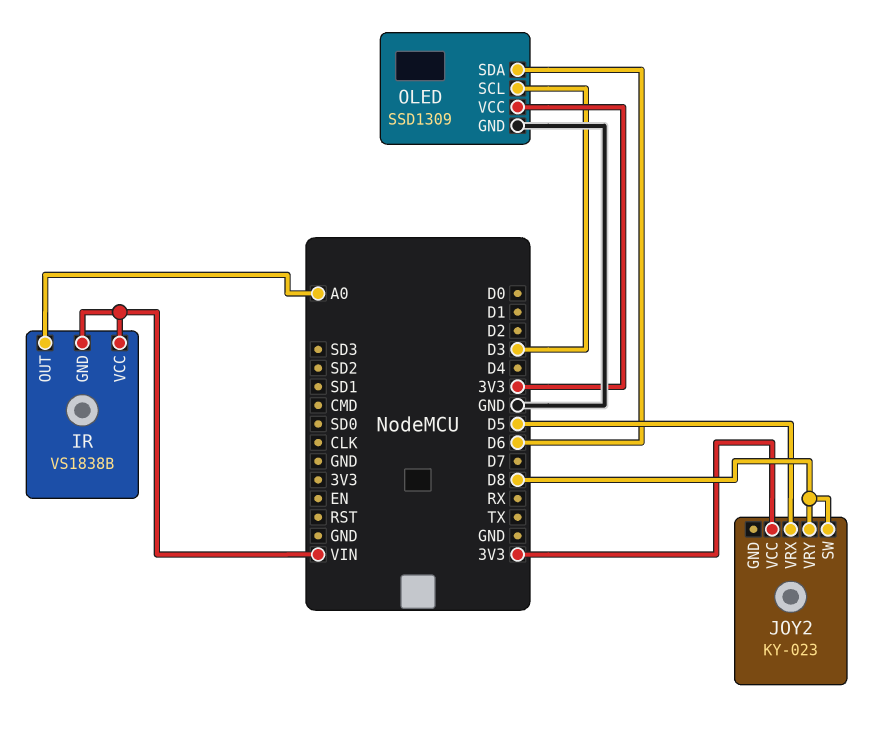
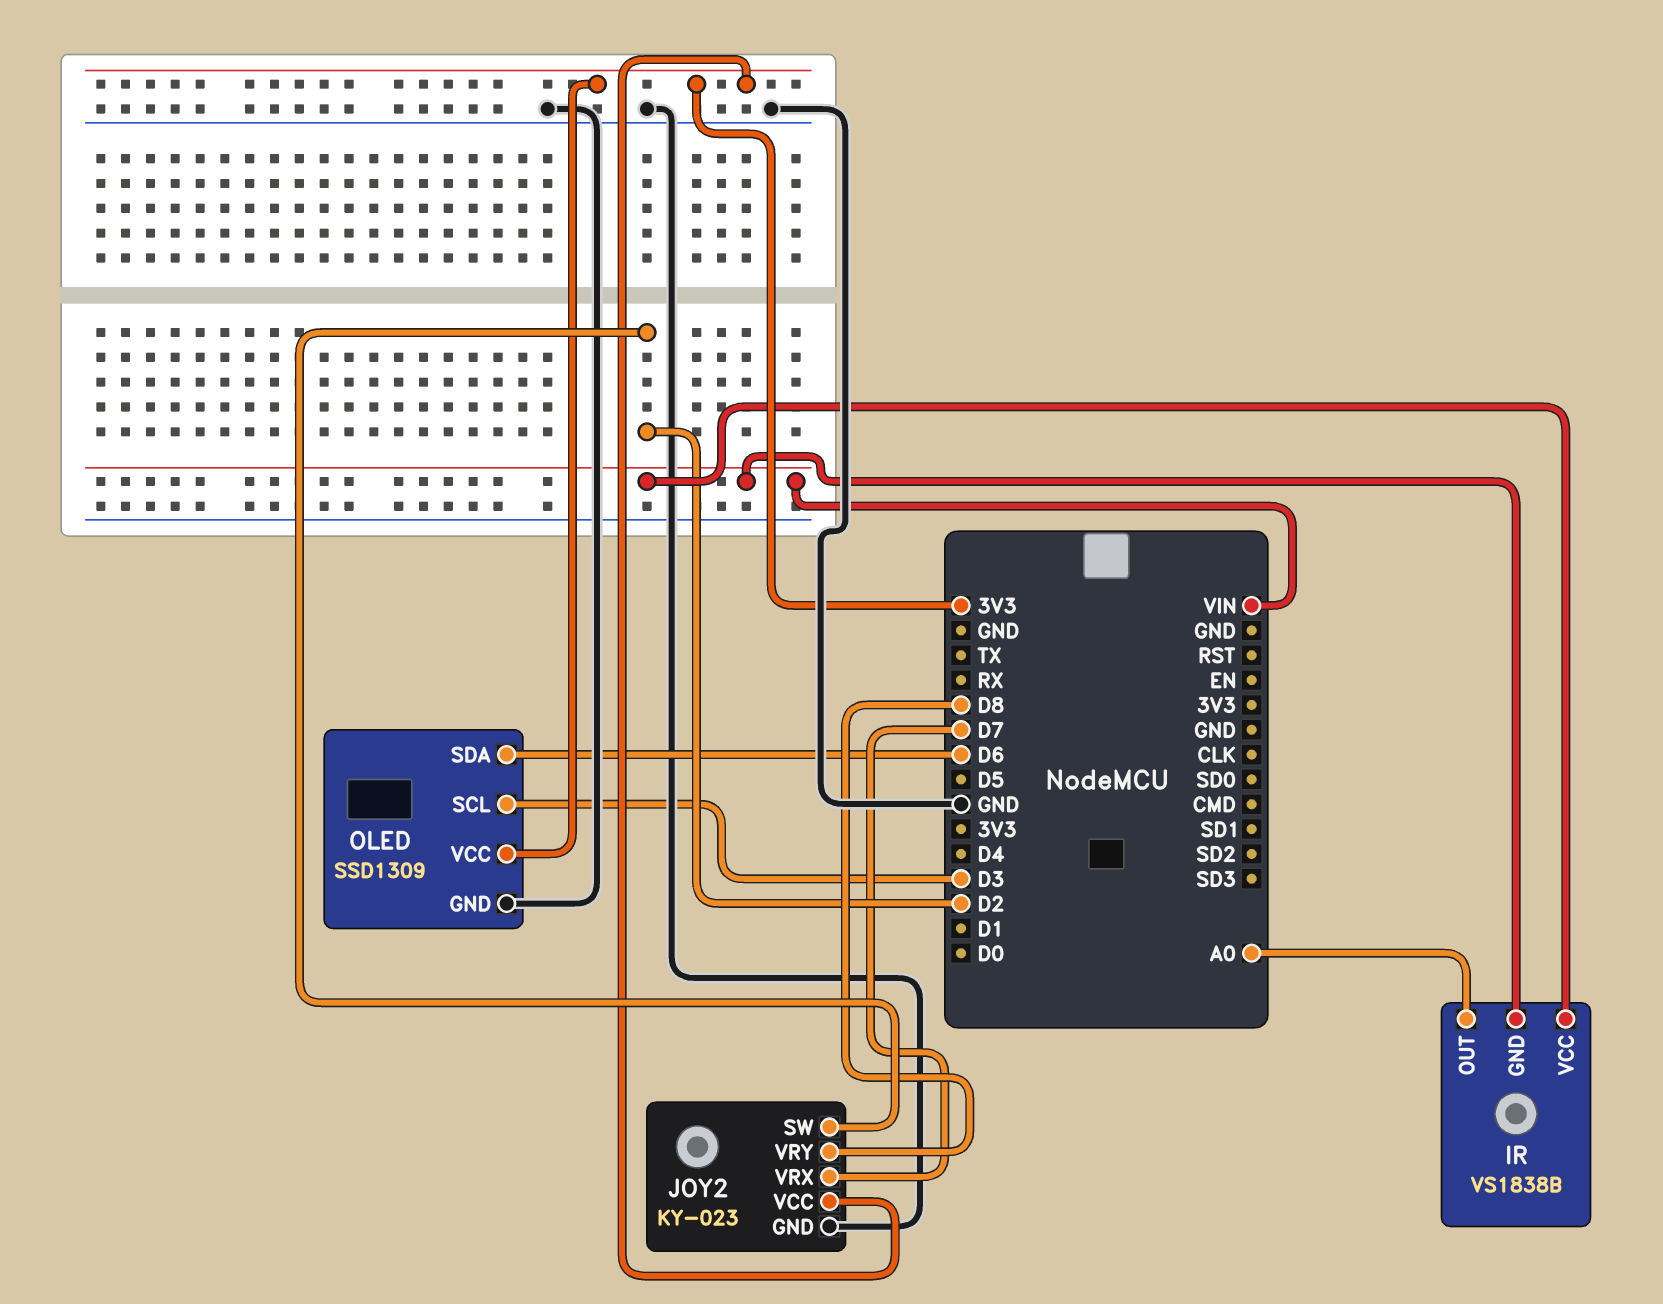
JOY2 pin GND: none -> GND
JOY2 pin SW: D8 -> D2
JOY2 pin VRX: D5 -> D7

